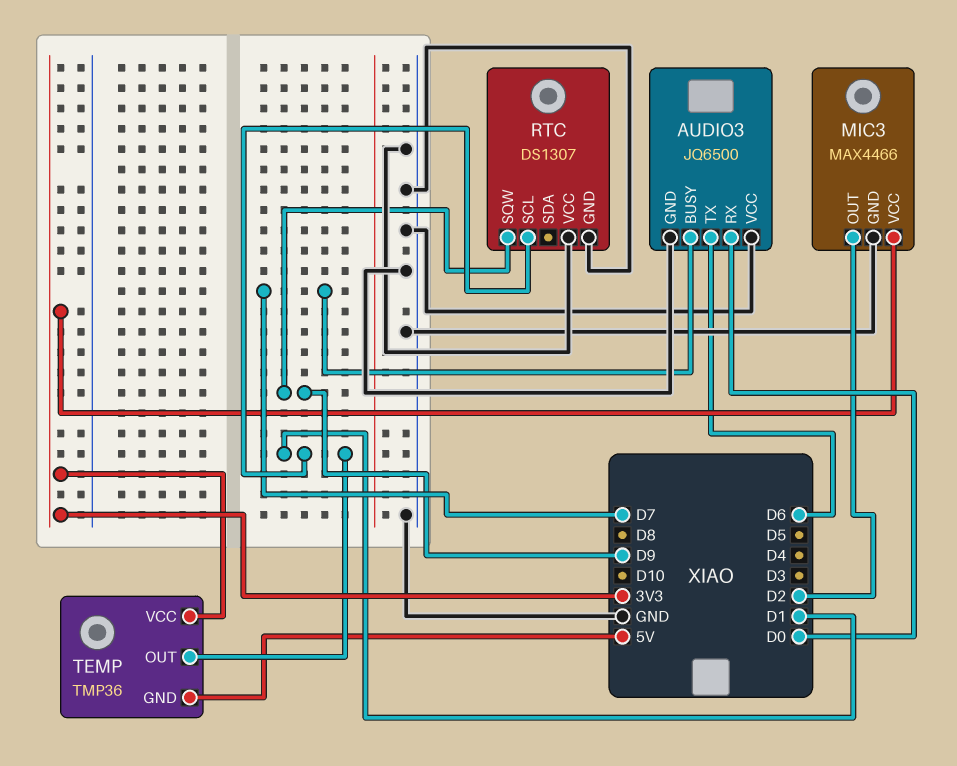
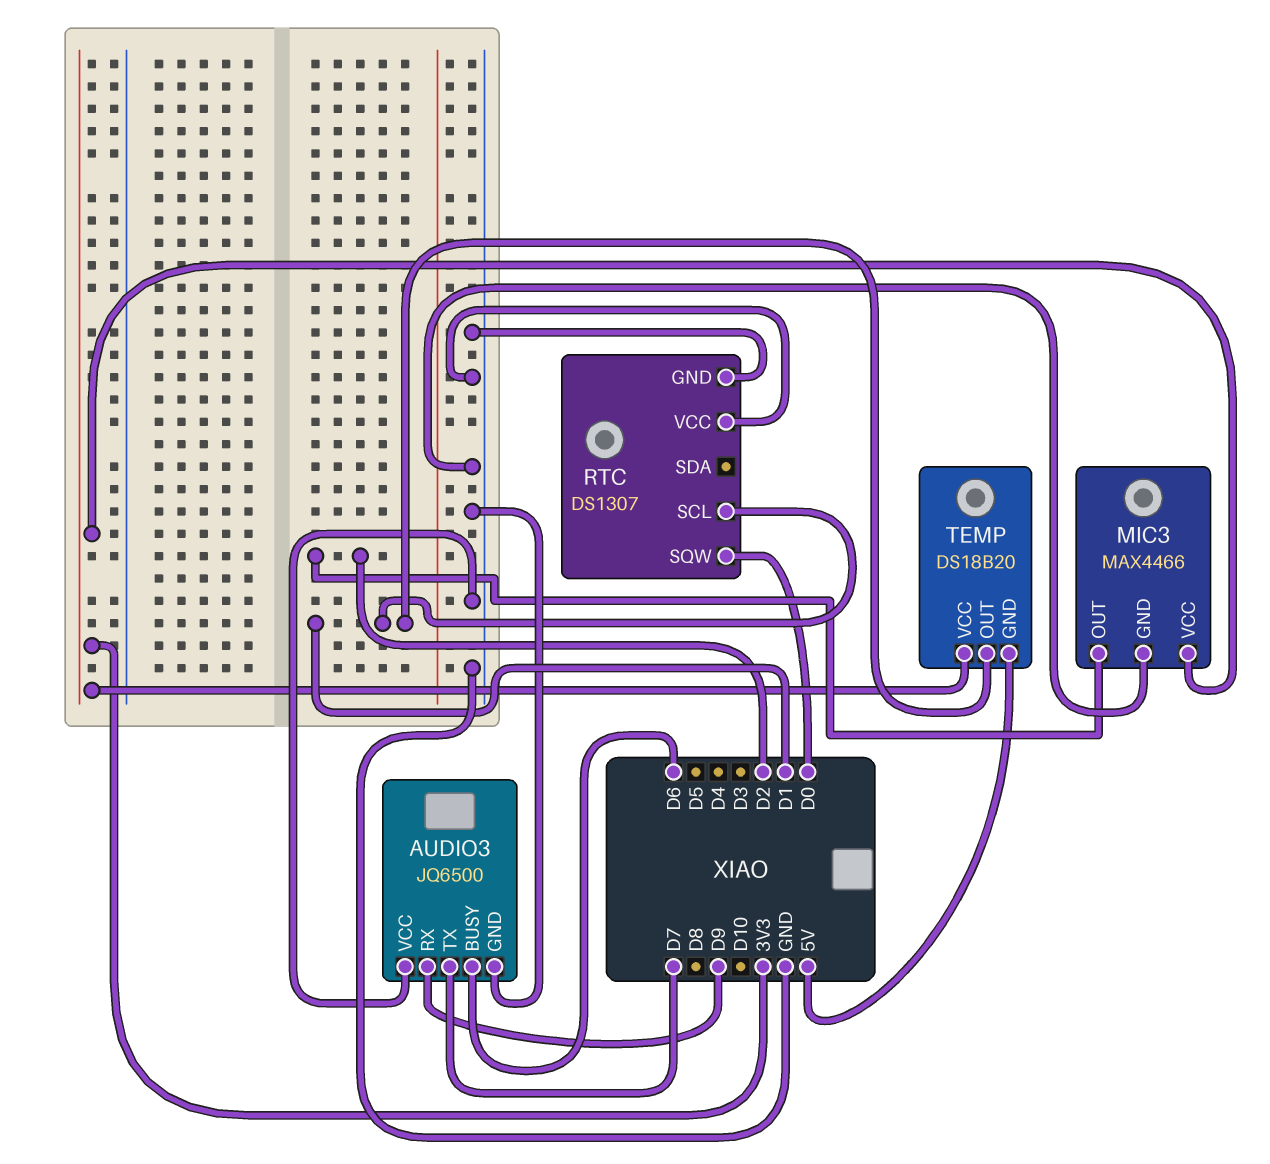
AUDIO3 pin BUSY: D7 -> D6
AUDIO3 pin RX: D0 -> D9
AUDIO3 pin TX: D6 -> D7
RTC pin SQW: D9 -> D0
TEMP: TMP36 -> DS18B20

